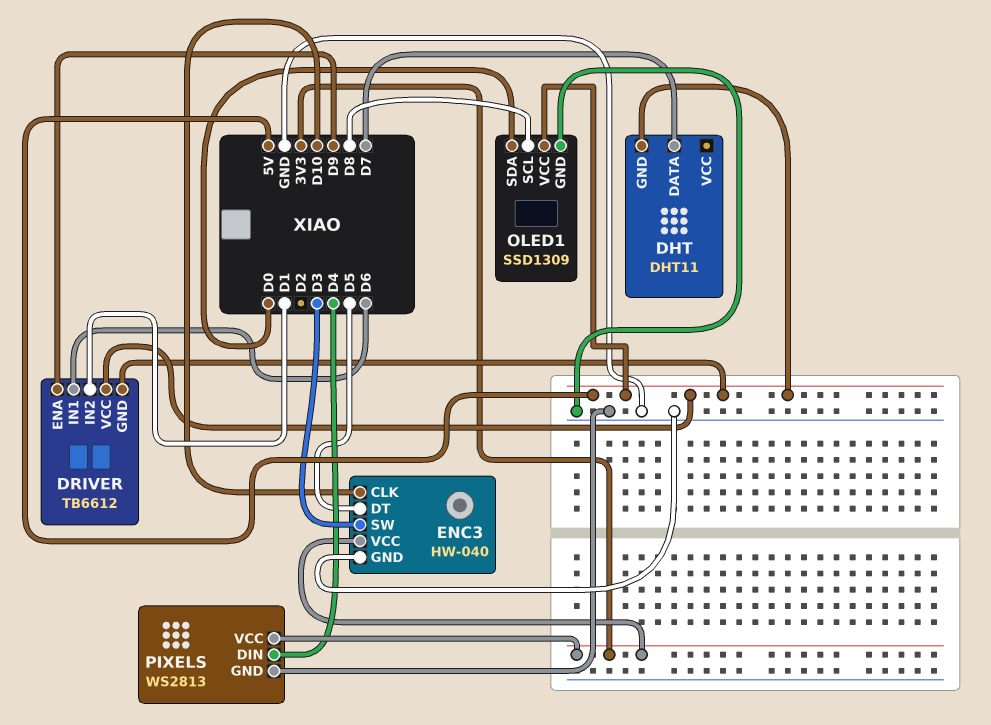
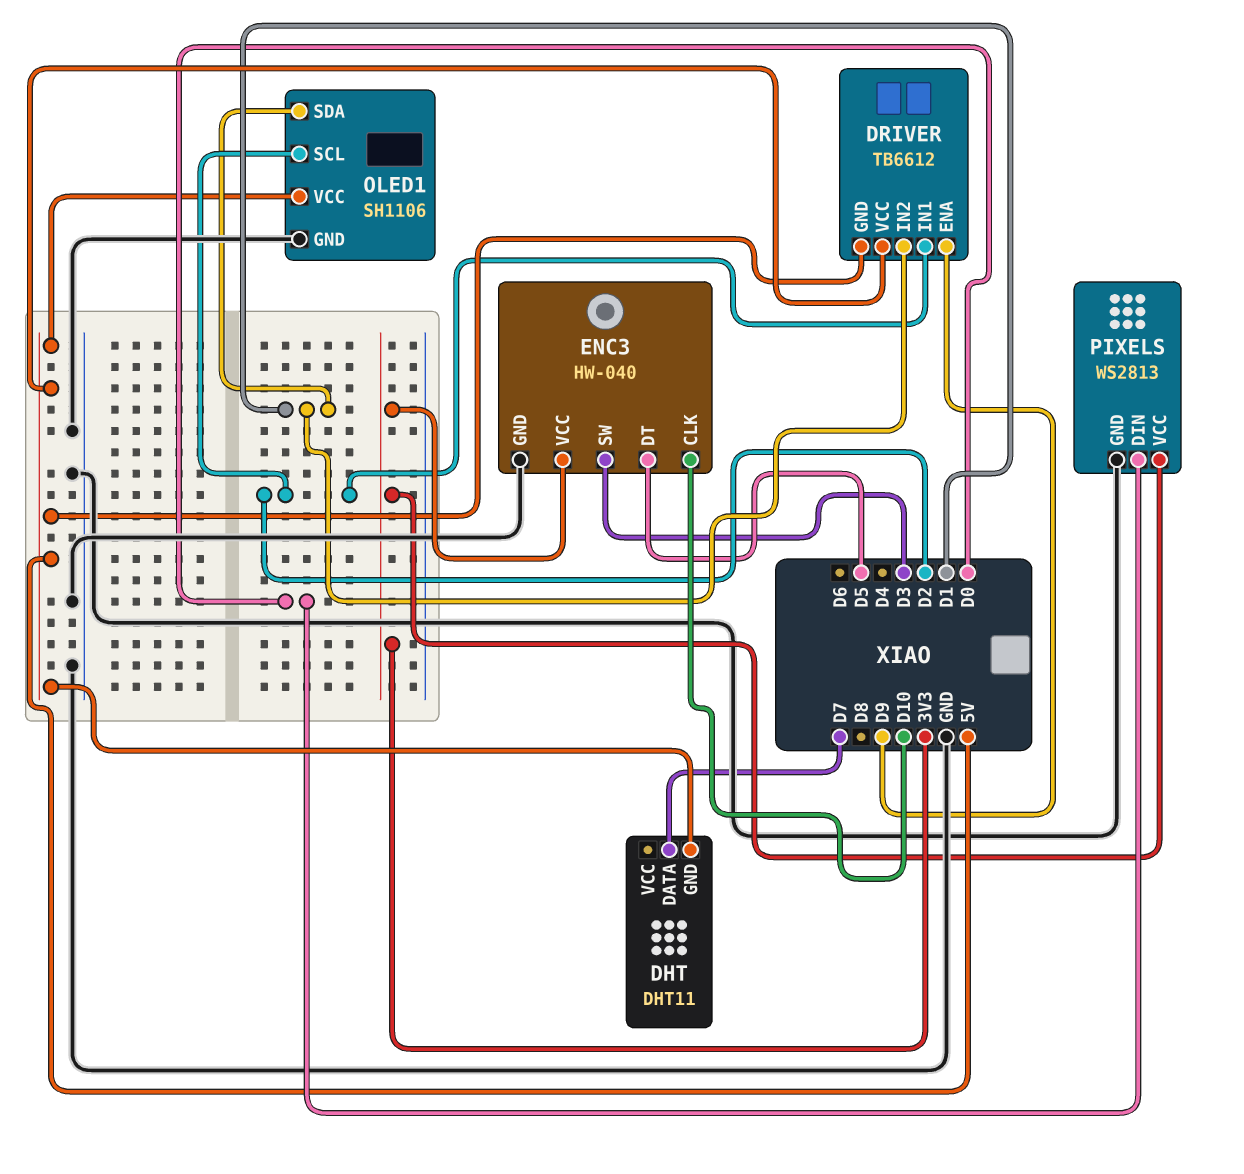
DRIVER pin IN1: D6 -> D2
OLED1: SSD1309 -> SH1106
OLED1 pin SCL: D8 -> D2
OLED1 pin SDA: D0 -> D1
PIXELS pin DIN: D4 -> D0

